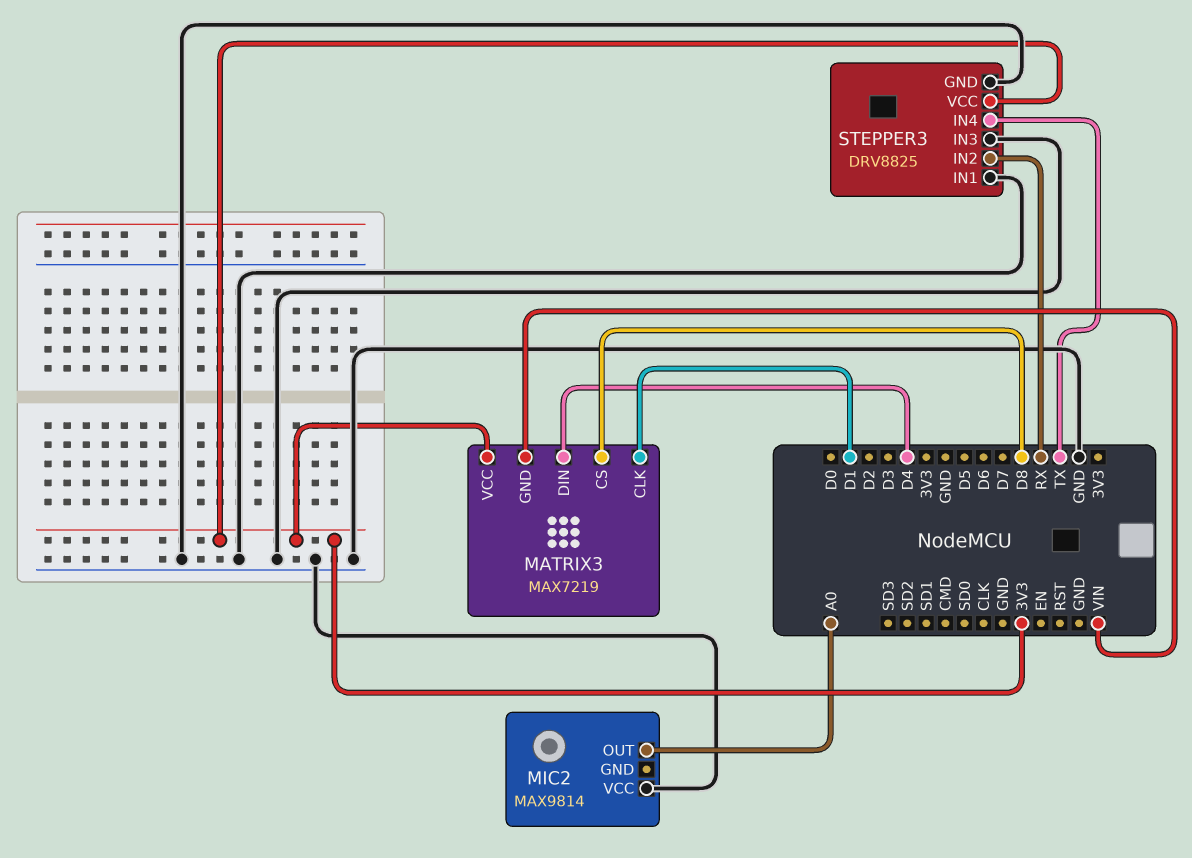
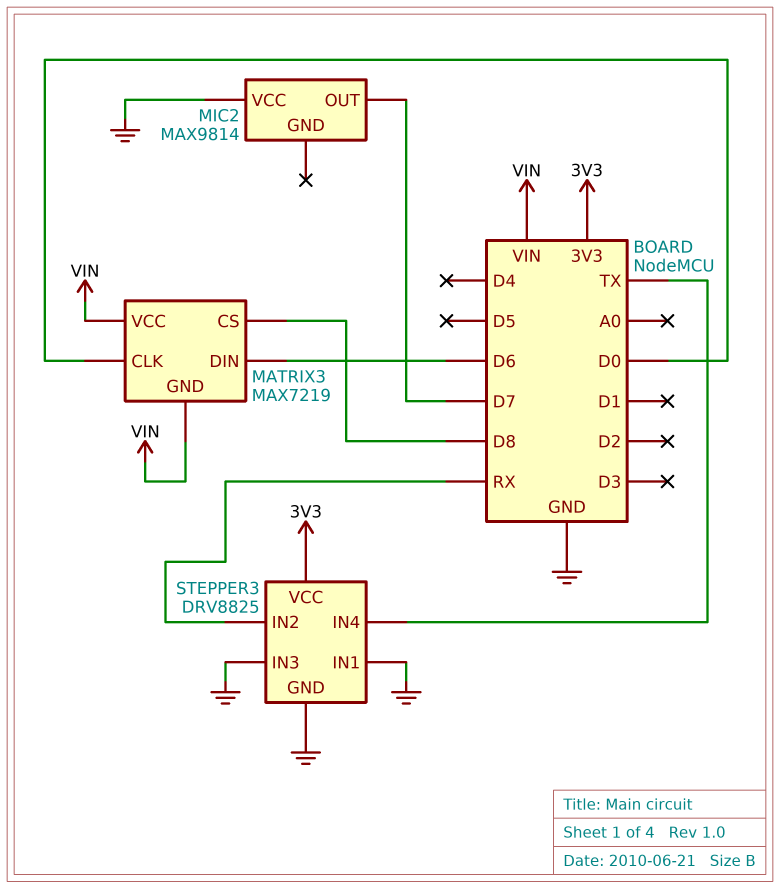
MATRIX3 pin CLK: D1 -> D0
MATRIX3 pin DIN: D4 -> D6
MATRIX3 pin VCC: 3V3 -> VIN
MIC2 pin OUT: A0 -> D7

